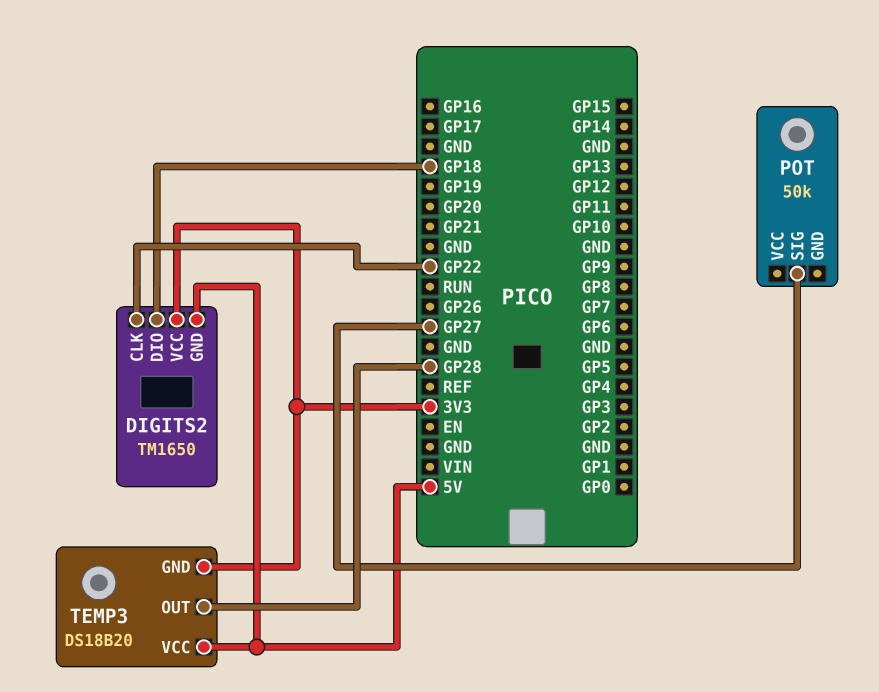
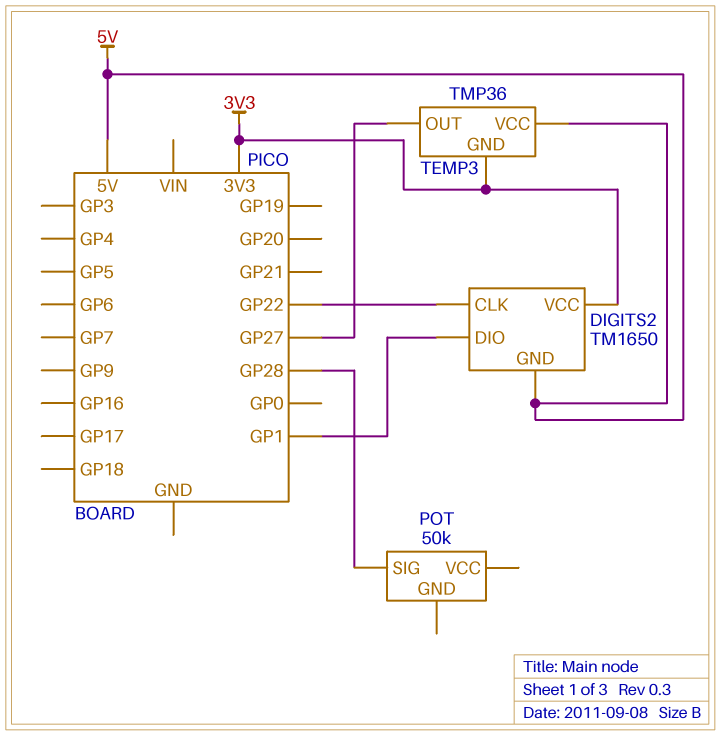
DIGITS2 pin DIO: GP18 -> GP1
POT pin SIG: GP27 -> GP28
TEMP3: DS18B20 -> TMP36
TEMP3 pin OUT: GP28 -> GP27

